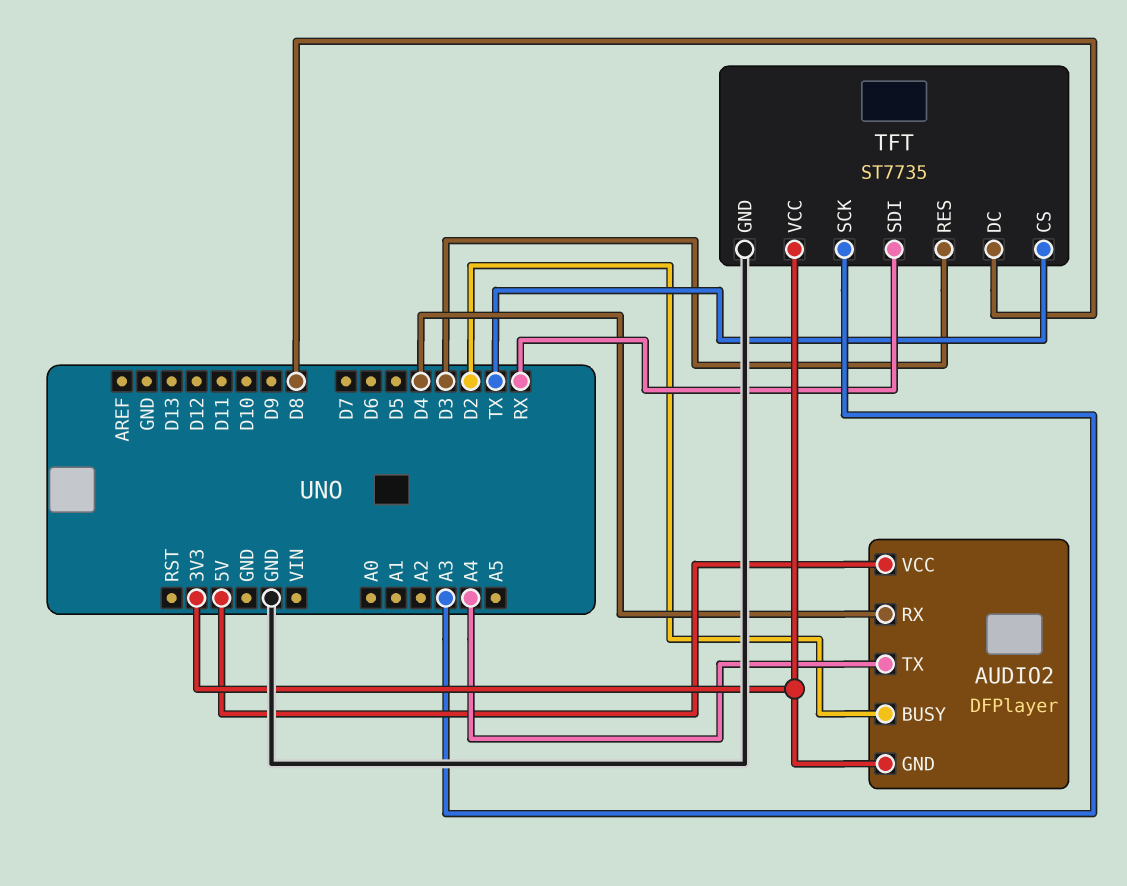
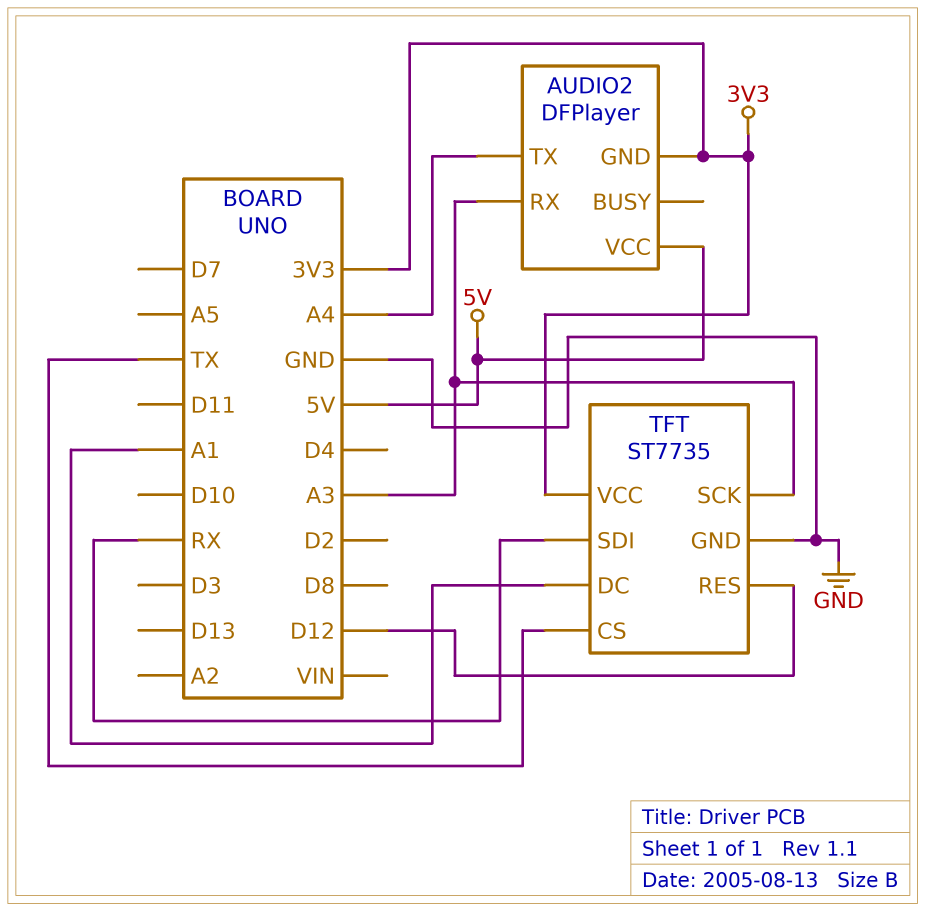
AUDIO2 pin BUSY: D2 -> none
AUDIO2 pin RX: D4 -> A3
TFT pin DC: D8 -> A1
TFT pin RES: D3 -> D12

